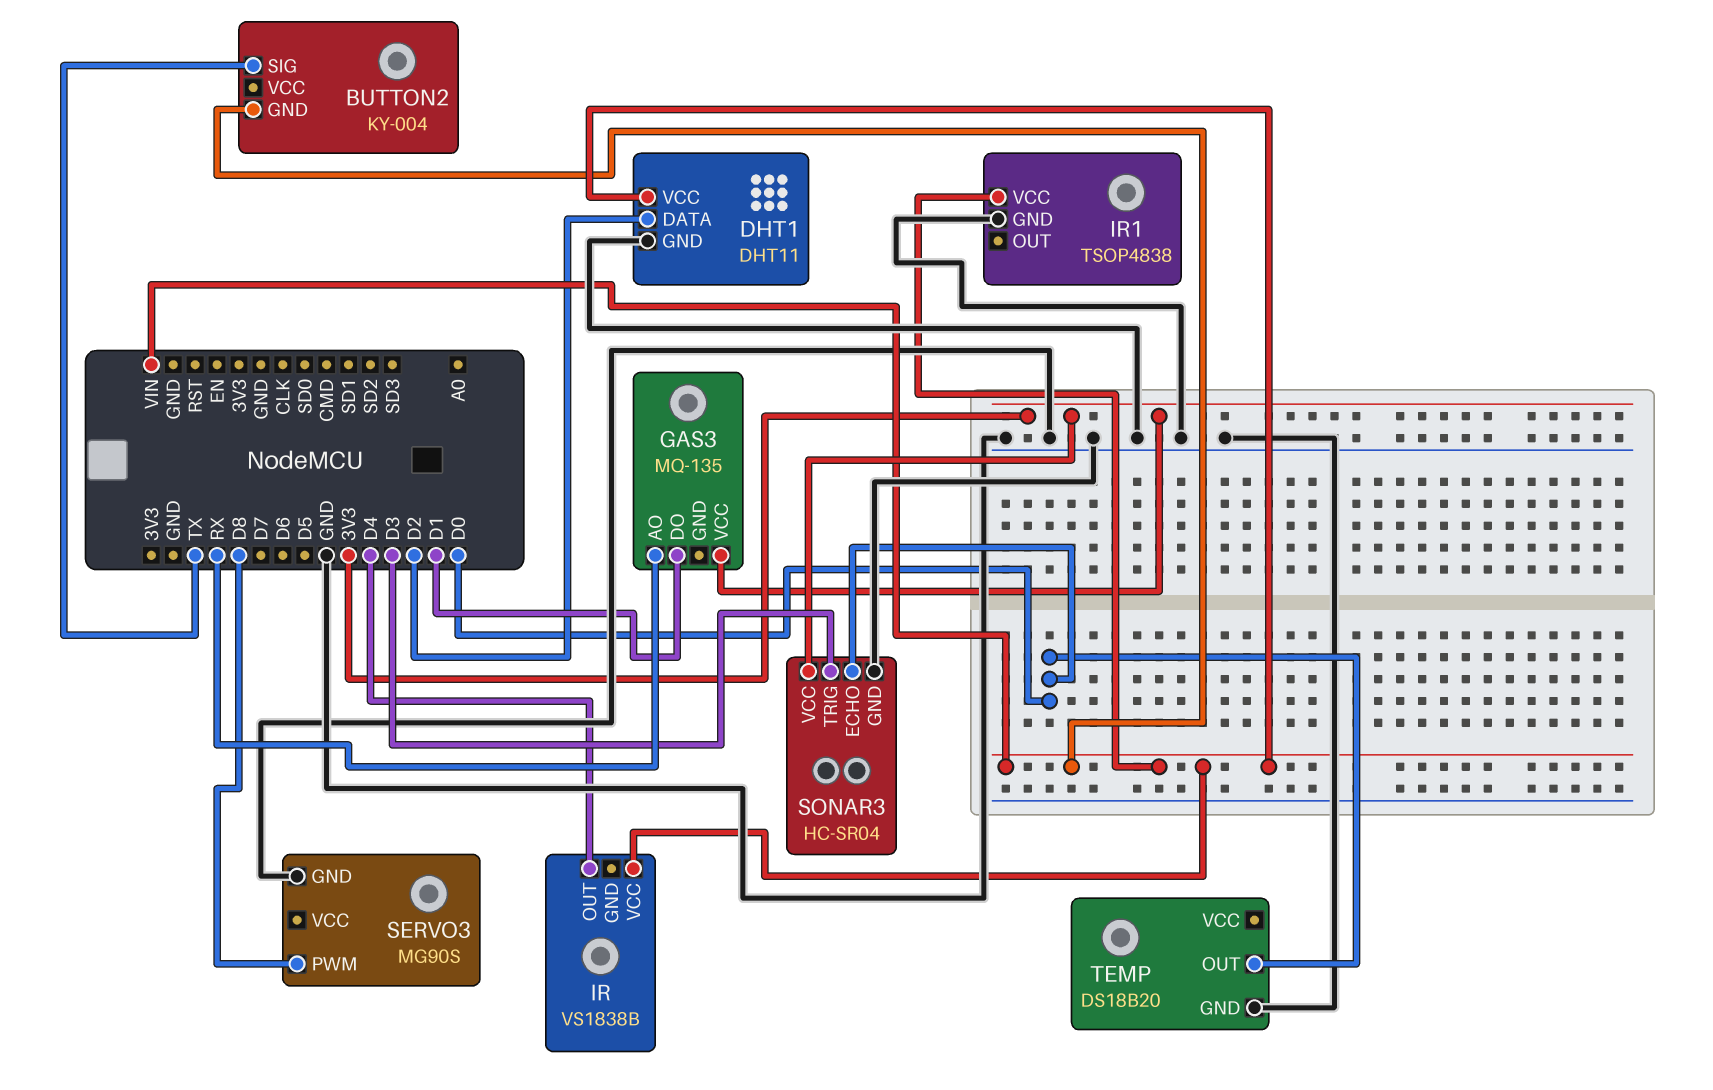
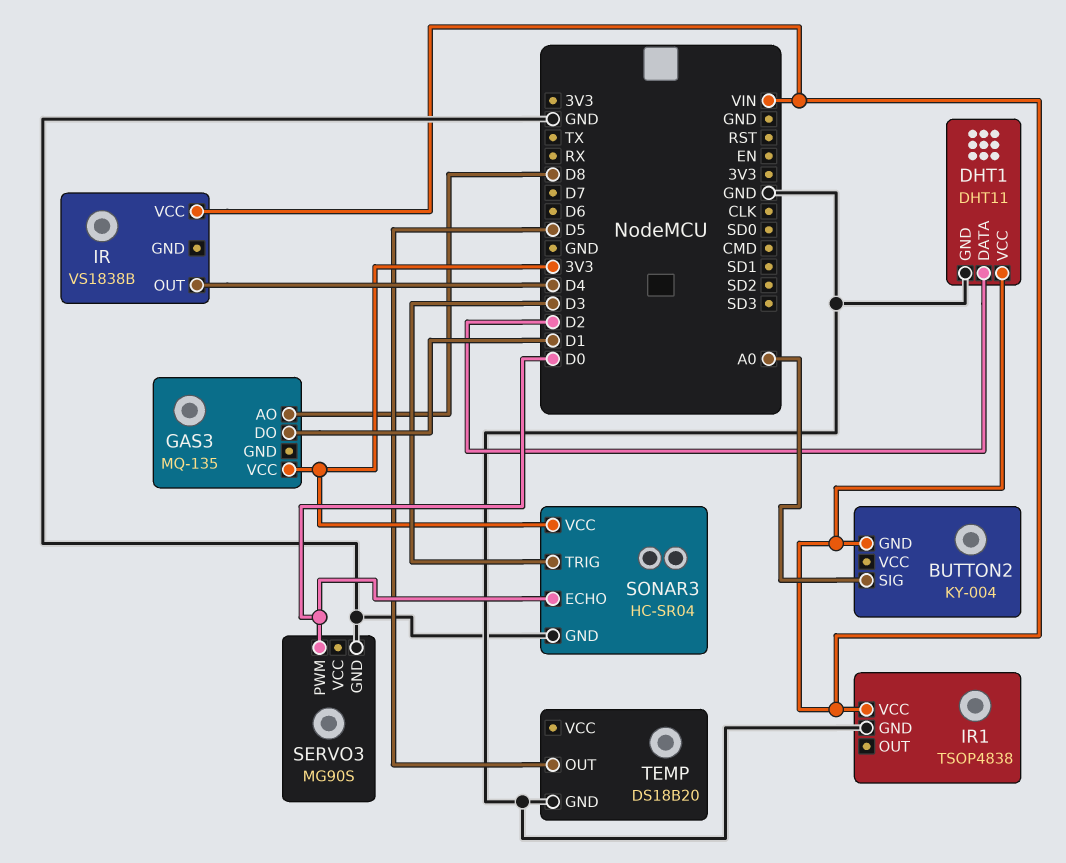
BUTTON2 pin SIG: TX -> A0
GAS3 pin AO: RX -> D8
SERVO3 pin PWM: D8 -> D0
TEMP pin OUT: D0 -> D5

